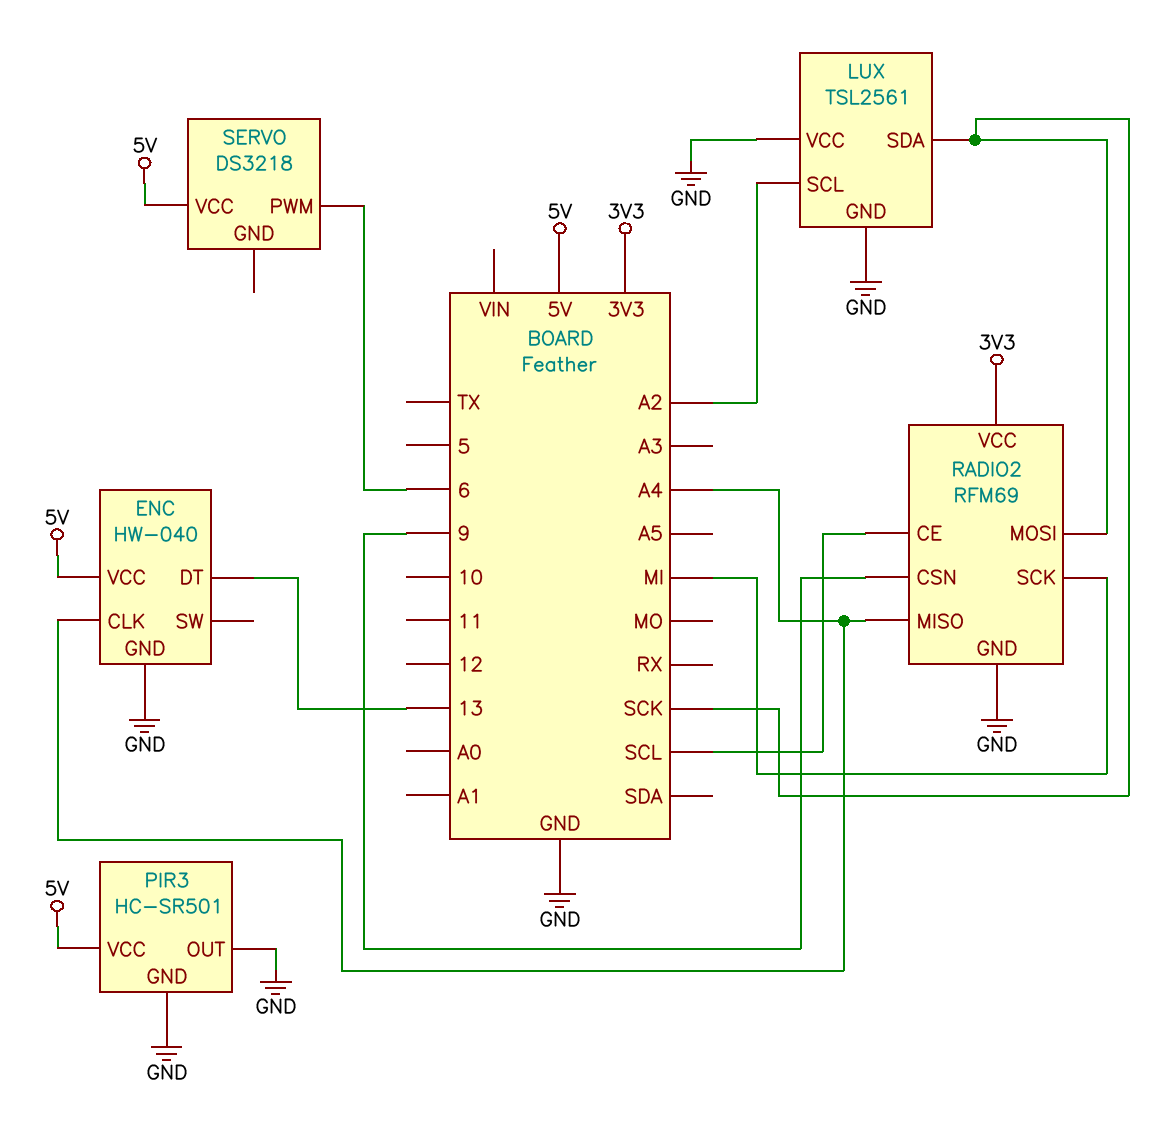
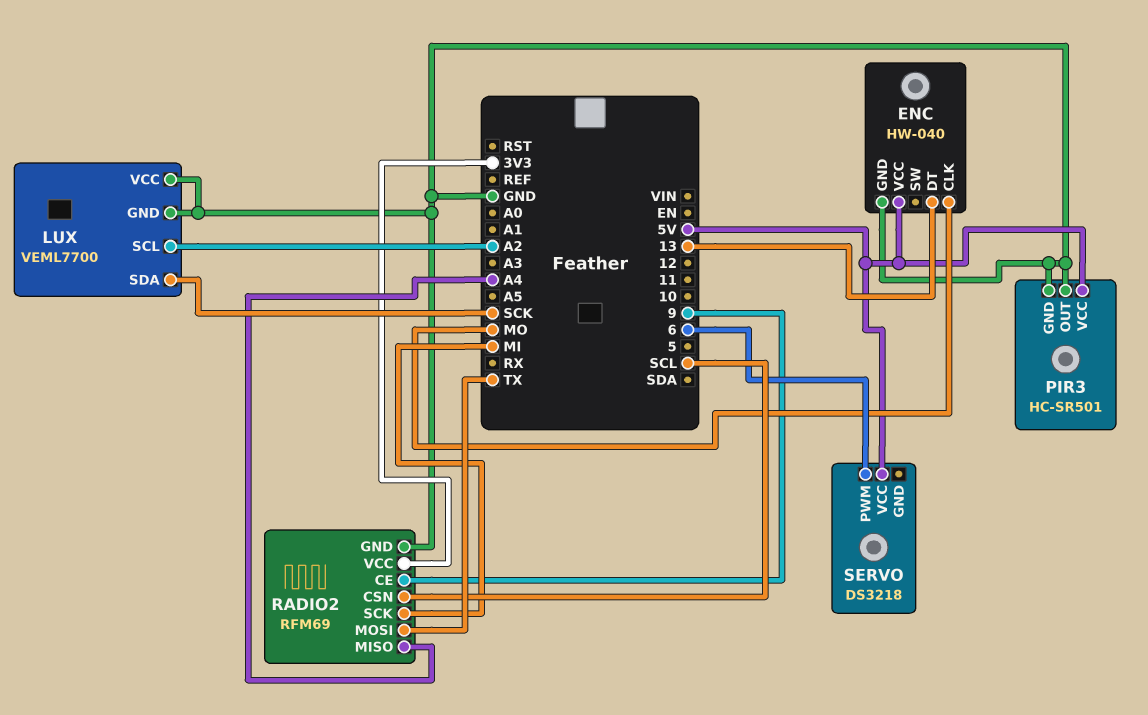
ENC pin CLK: A4 -> MO
LUX: TSL2561 -> VEML7700
RADIO2 pin CE: SCL -> 9
RADIO2 pin CSN: 9 -> SCL
RADIO2 pin MOSI: SCK -> TX

